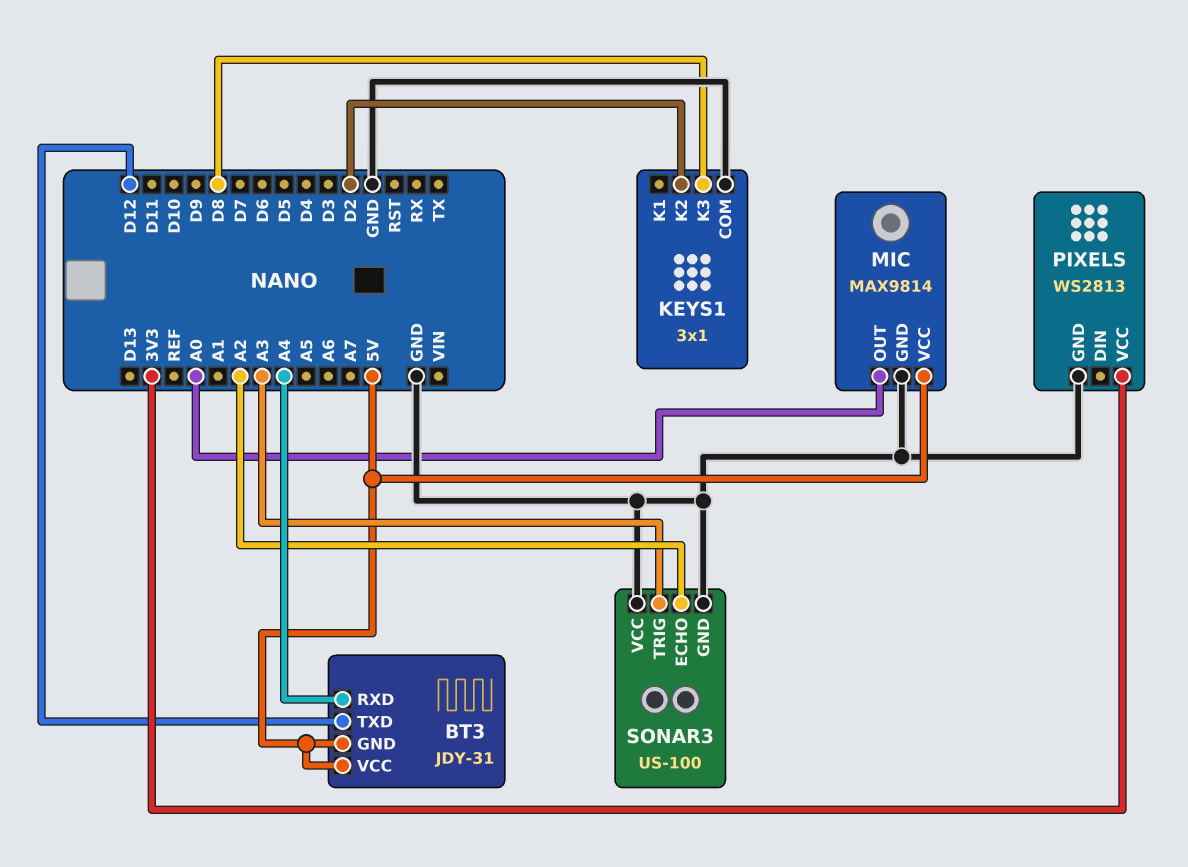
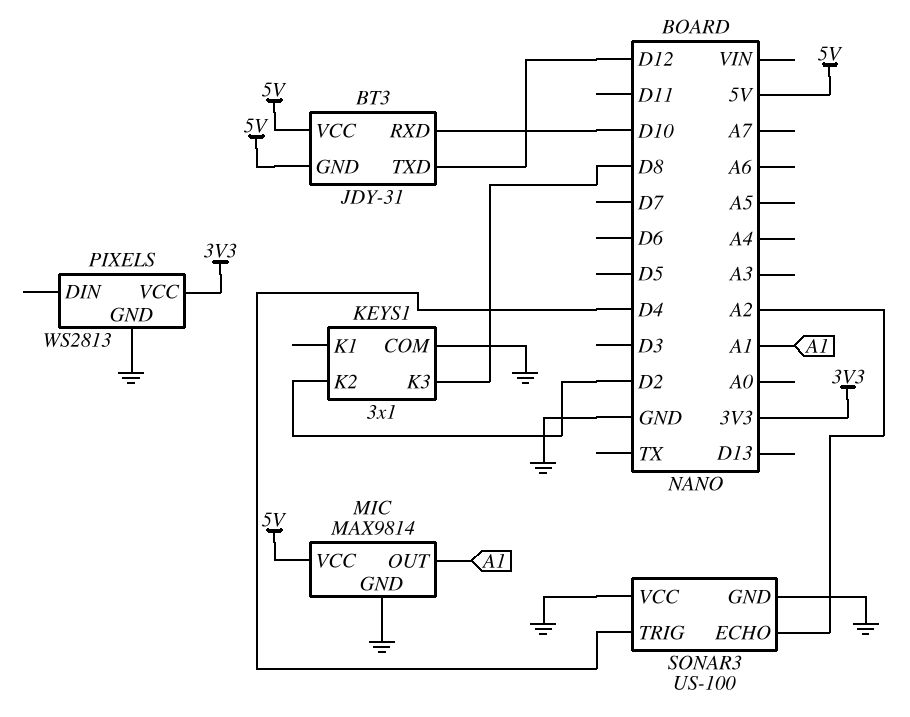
BT3 pin RXD: A4 -> D10
MIC pin OUT: A0 -> A1
SONAR3 pin TRIG: A3 -> D4

